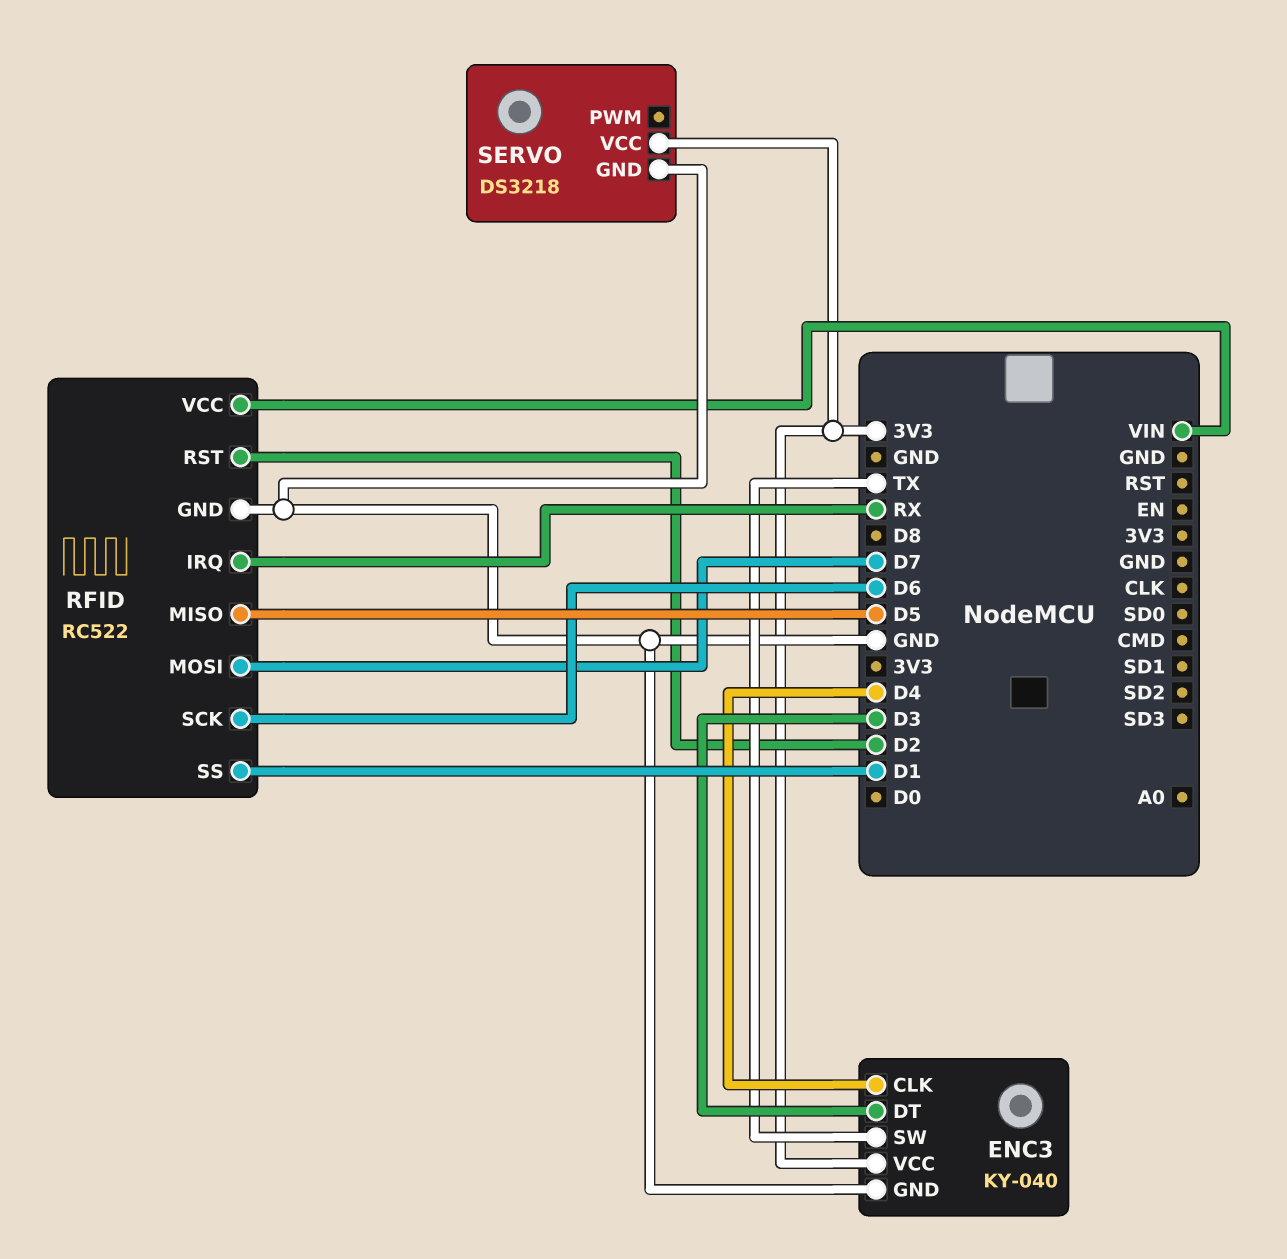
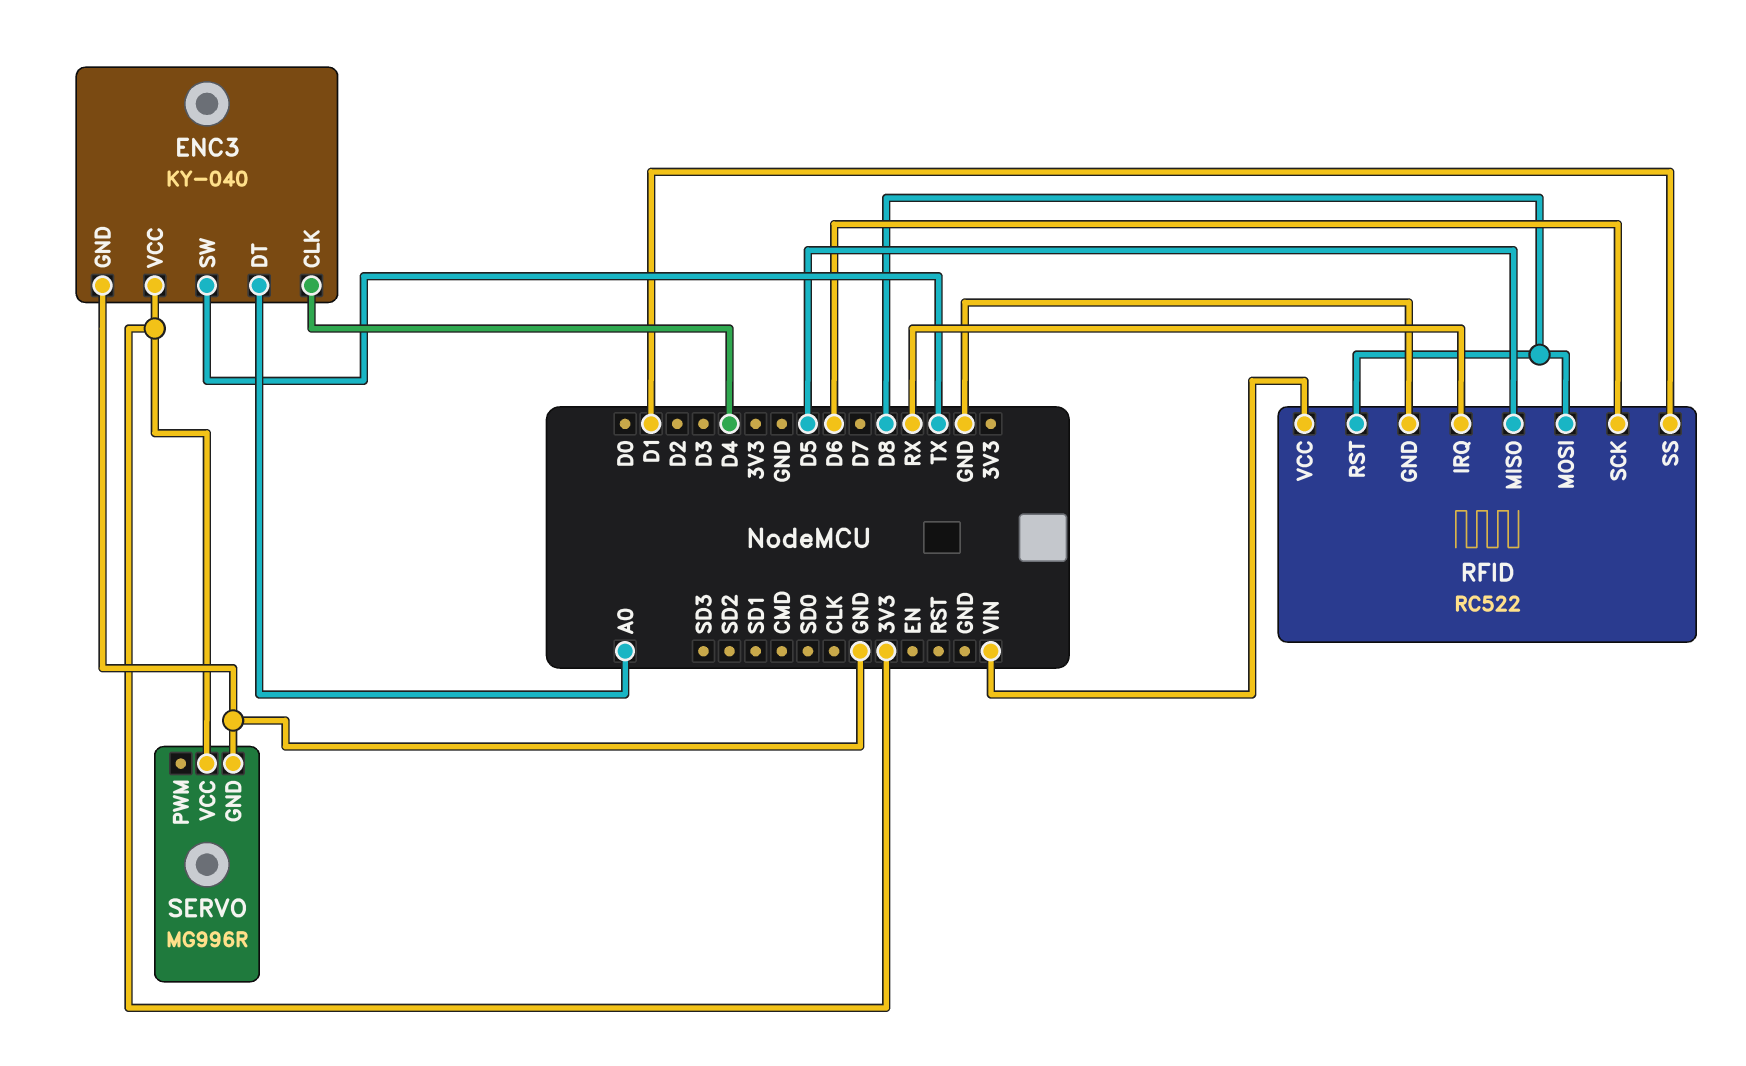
ENC3 pin DT: D3 -> A0
RFID pin MOSI: D7 -> D8
RFID pin RST: D2 -> D8
SERVO: DS3218 -> MG996R

